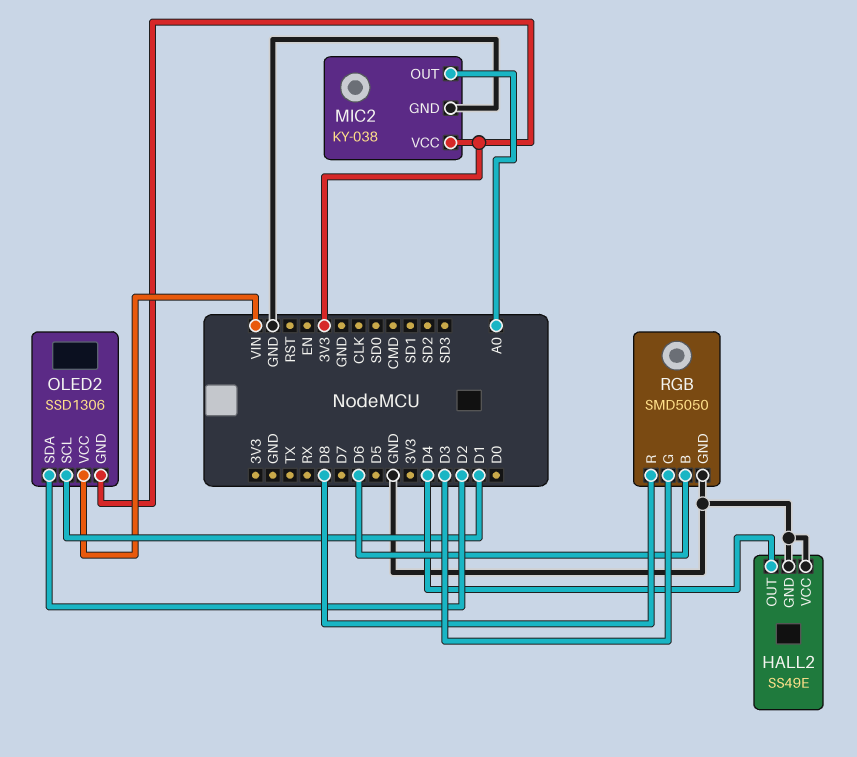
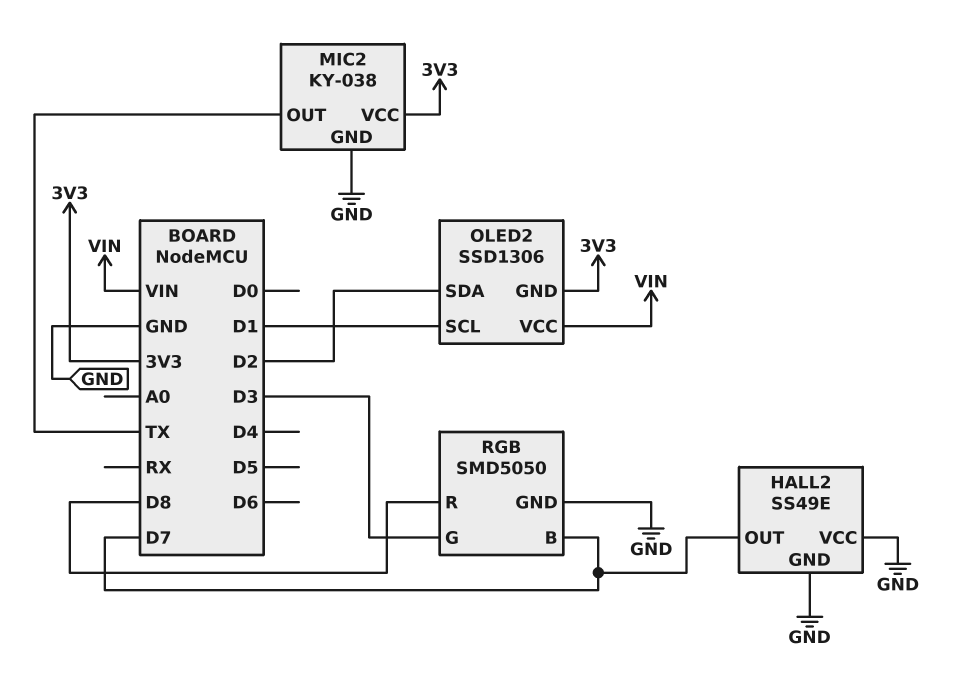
HALL2 pin OUT: D4 -> D7
MIC2 pin OUT: A0 -> TX
RGB pin B: D6 -> D7

